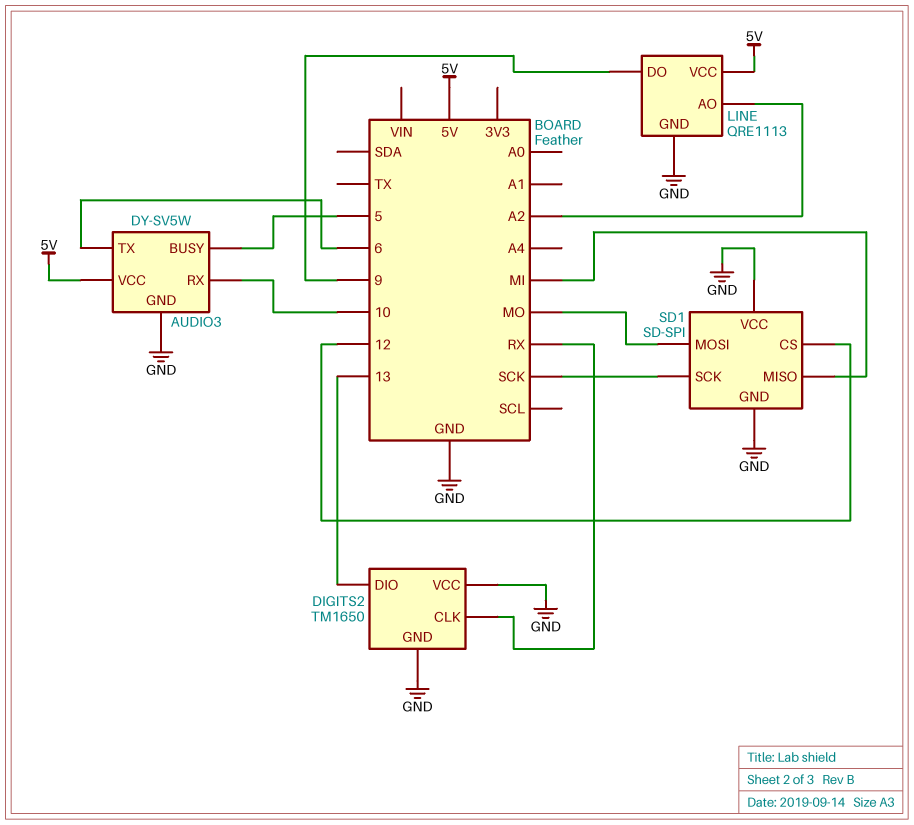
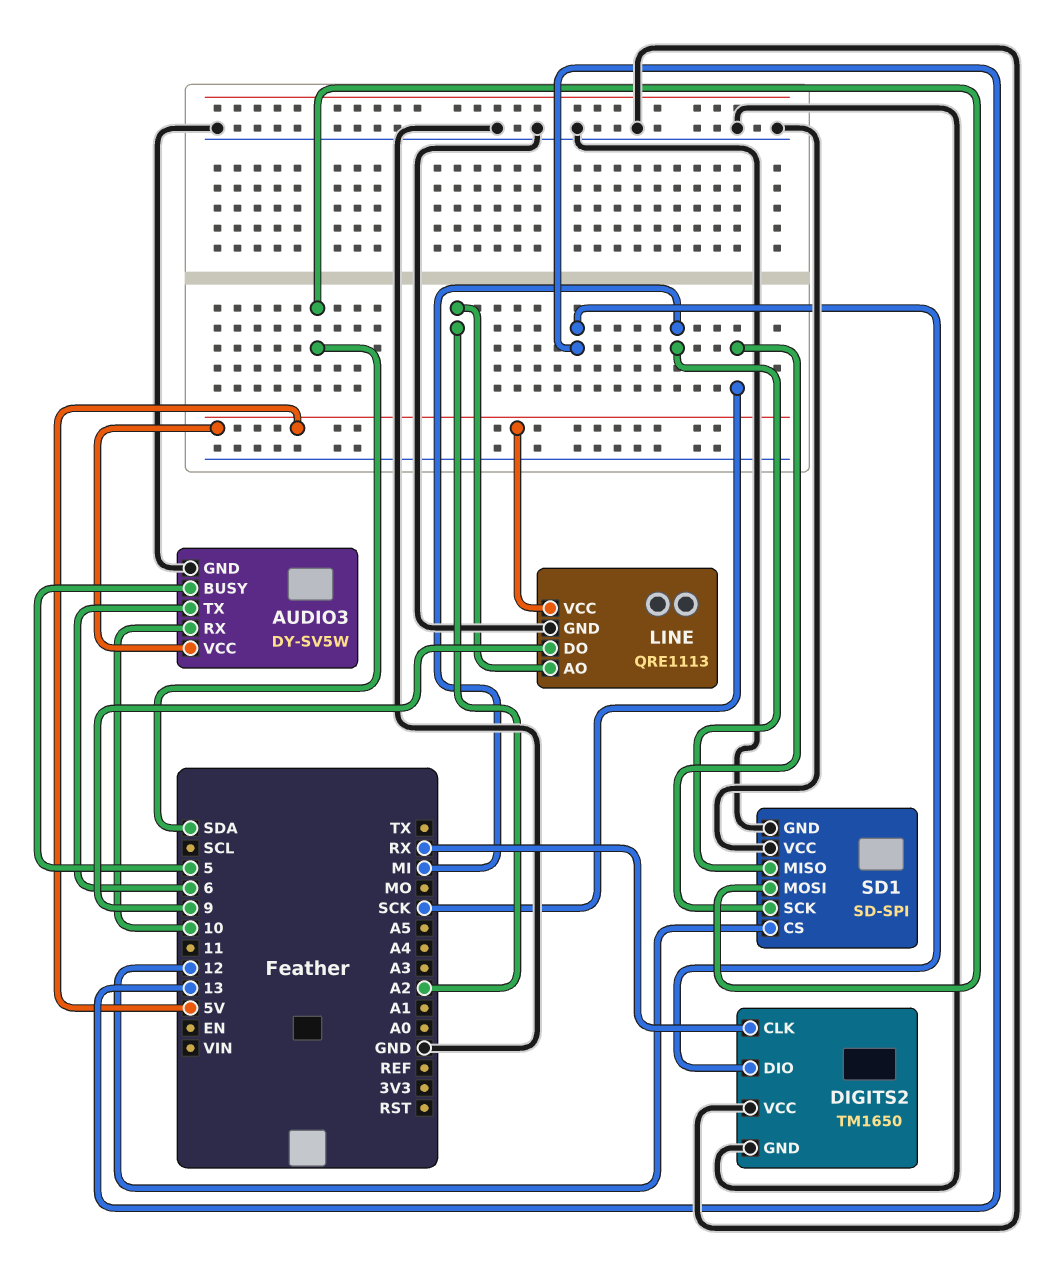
SD1 pin MOSI: MO -> SDA

